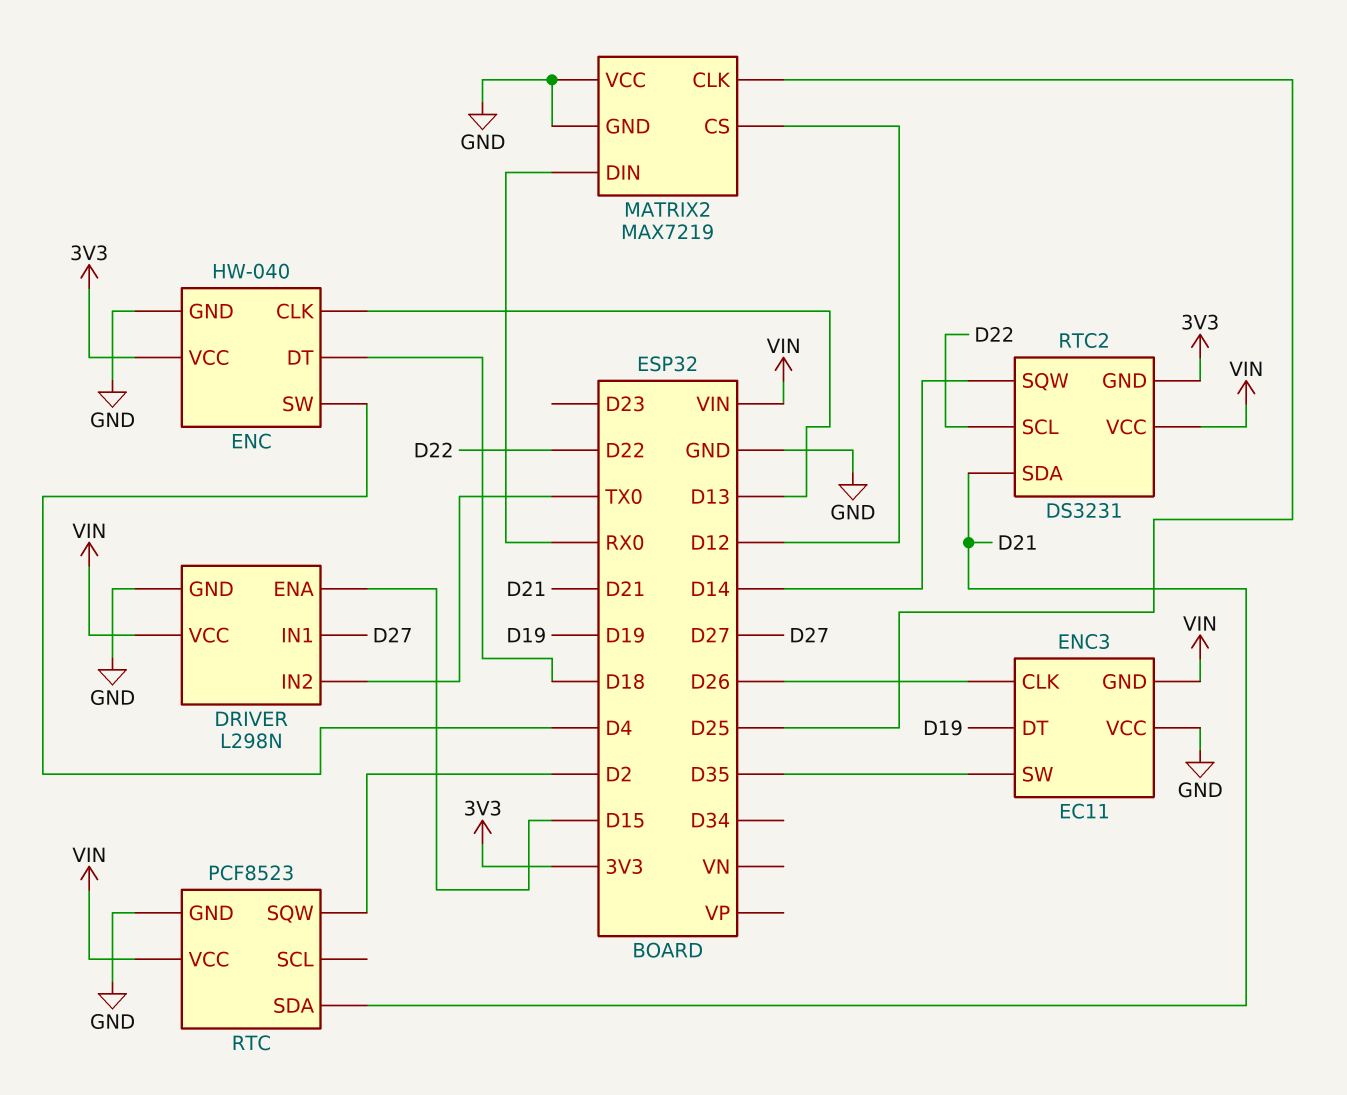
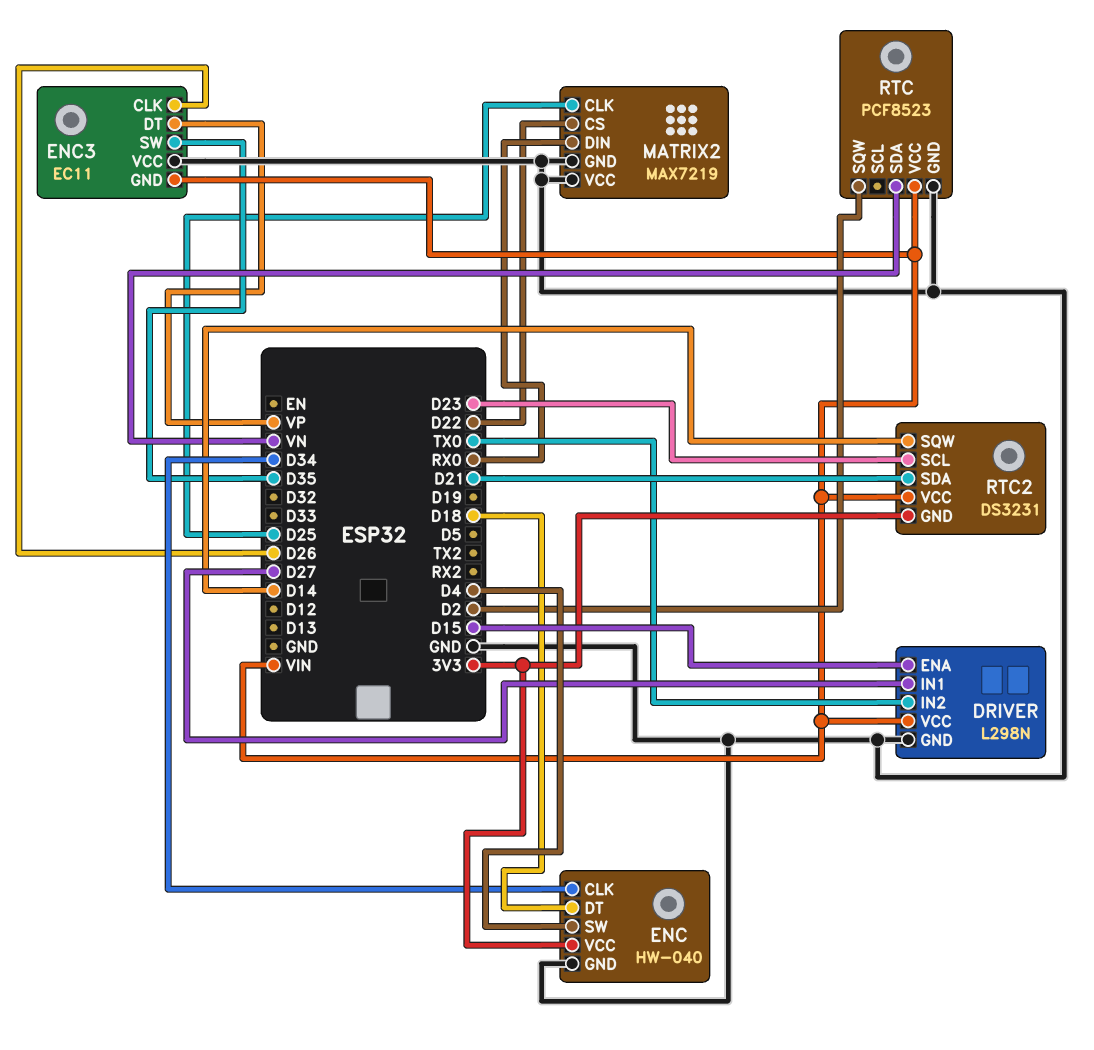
ENC pin CLK: D13 -> D34
ENC3 pin DT: D19 -> VP
MATRIX2 pin CS: D12 -> D22
RTC pin SDA: D21 -> VN
RTC2 pin SCL: D22 -> D23

